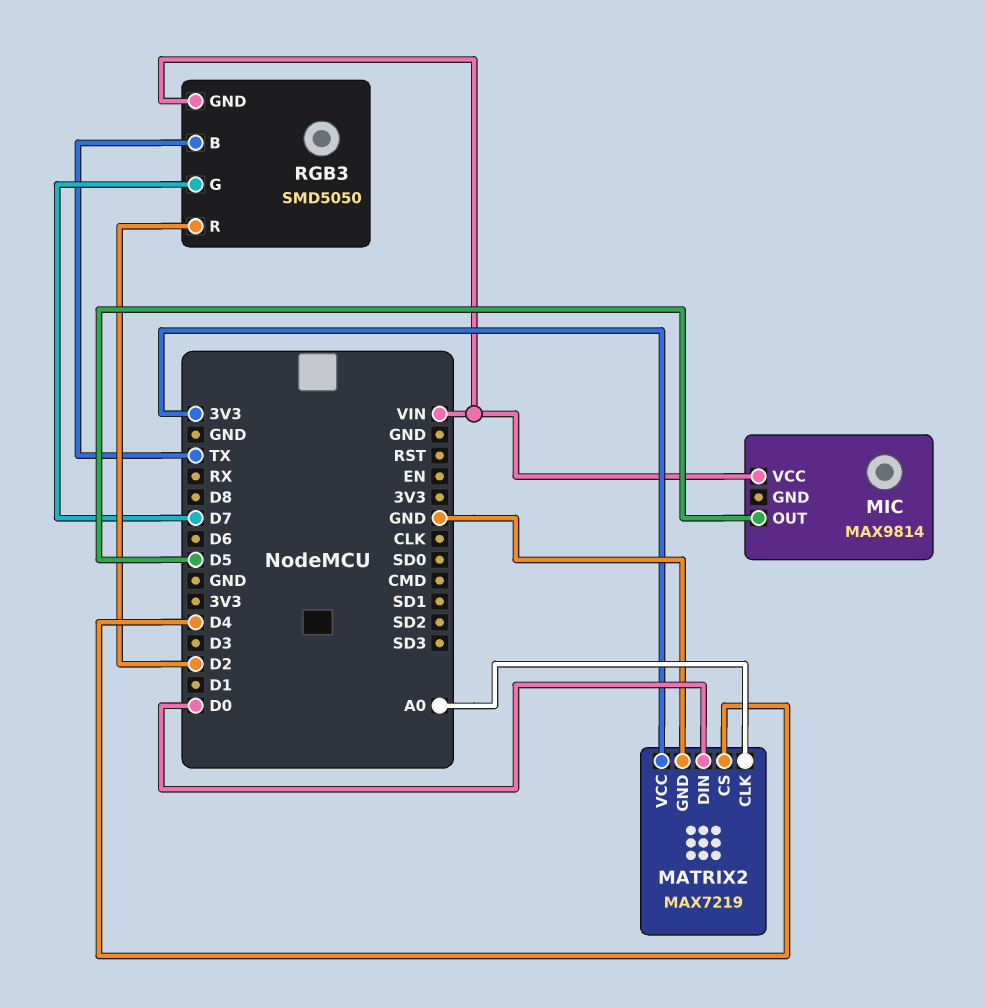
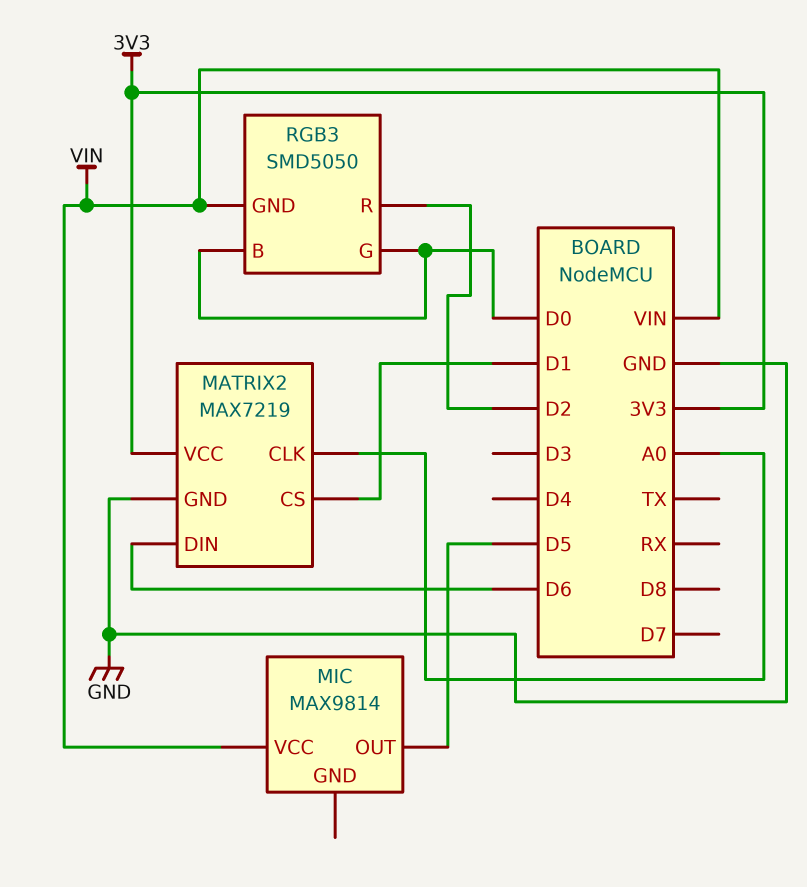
MATRIX2 pin CS: D4 -> D1
MATRIX2 pin DIN: D0 -> D6
RGB3 pin B: TX -> D0
RGB3 pin G: D7 -> D0

